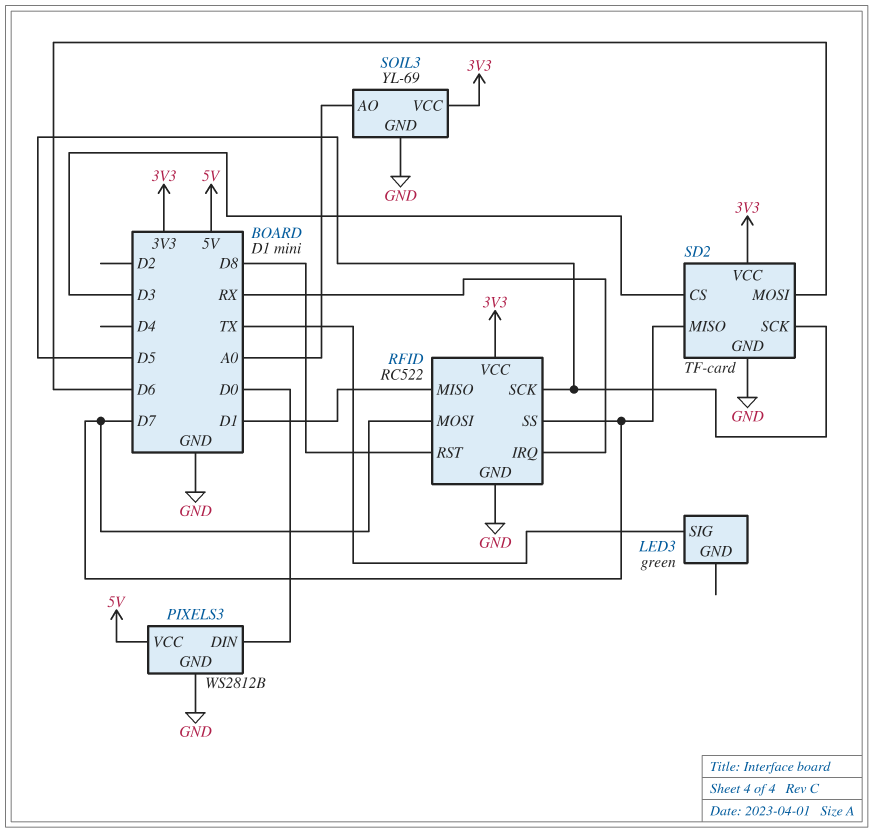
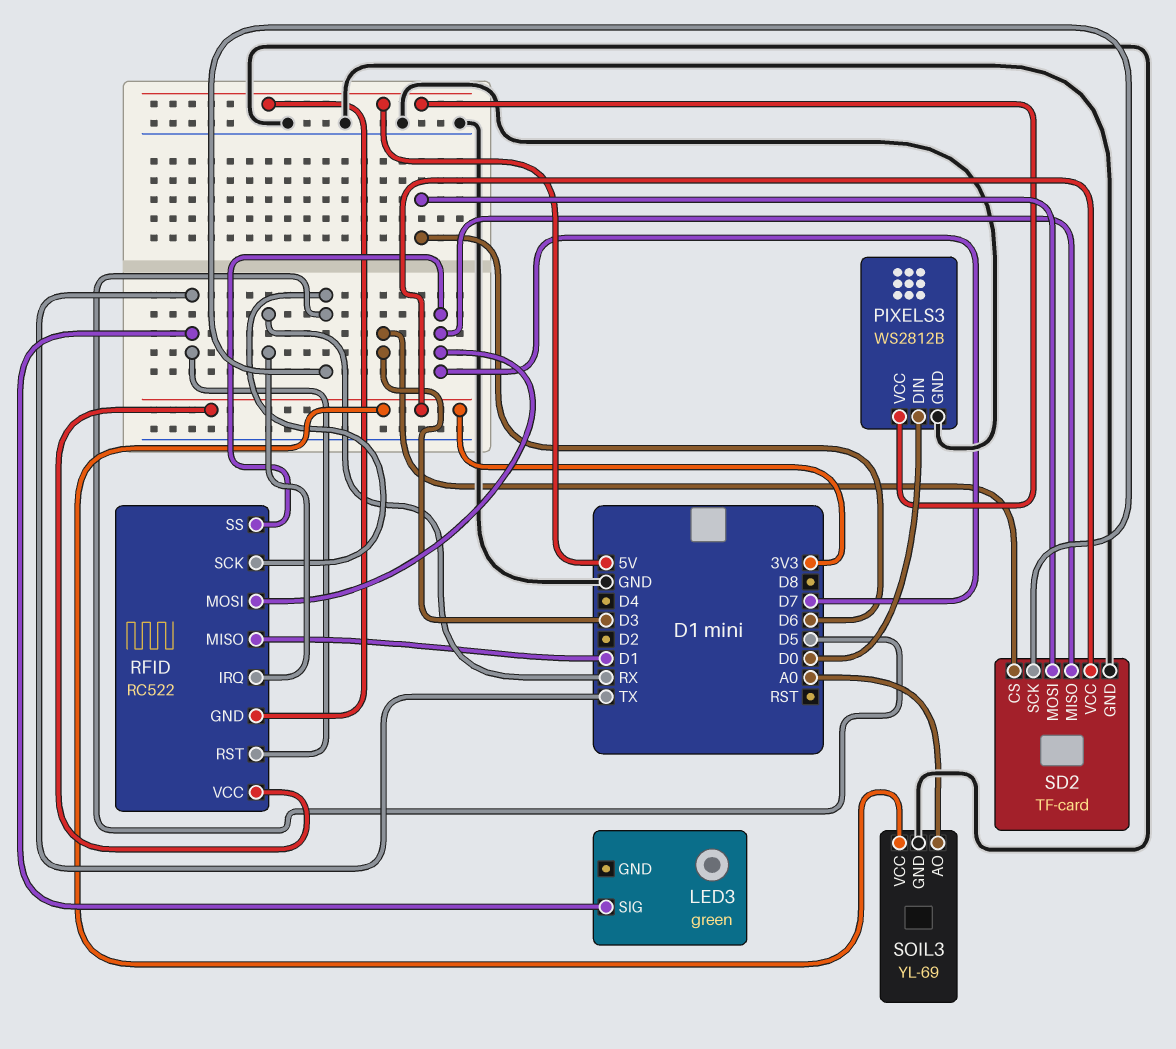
RFID pin GND: GND -> 5V
RFID pin RST: D8 -> TX

